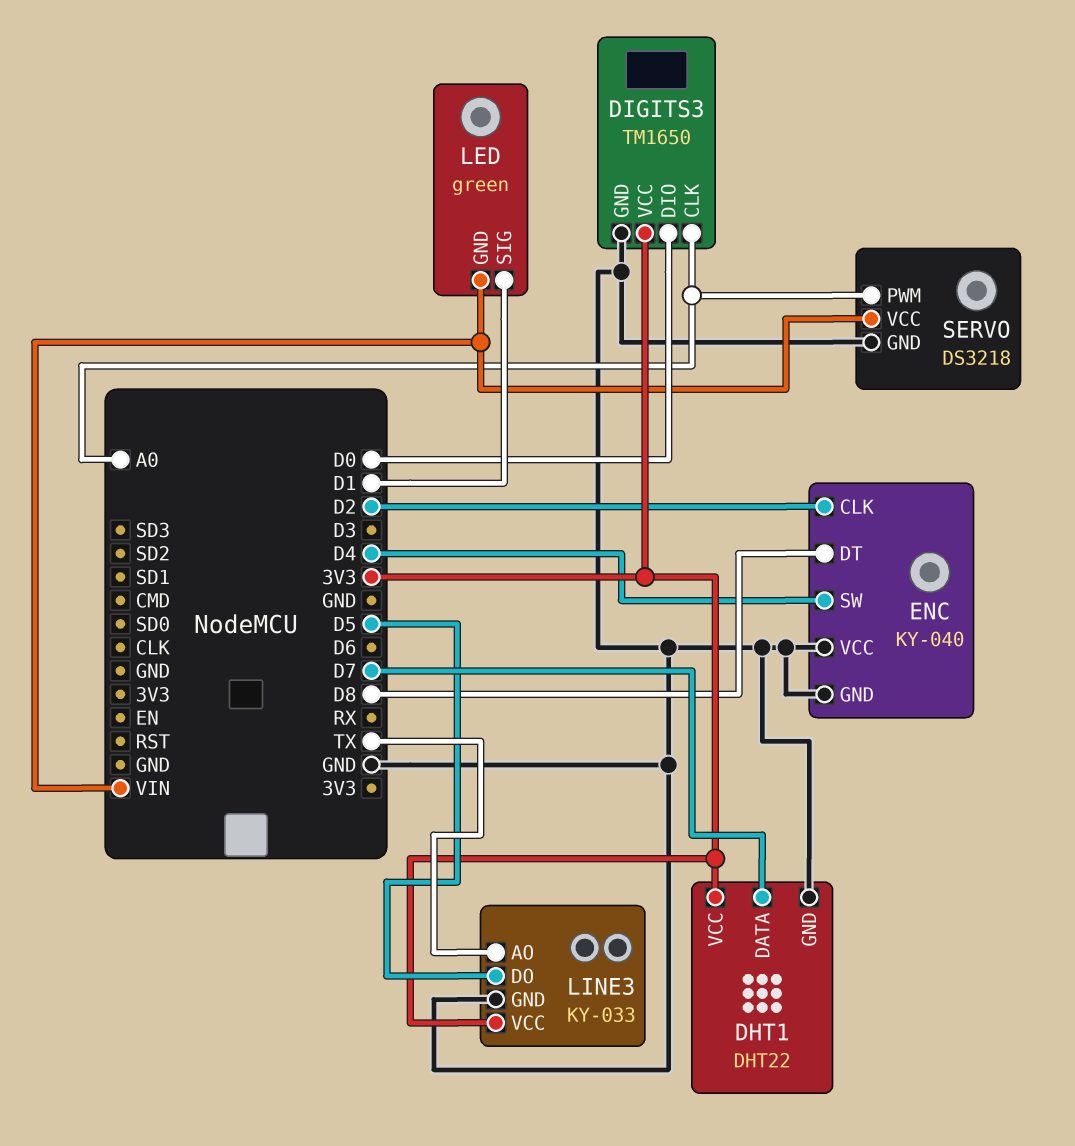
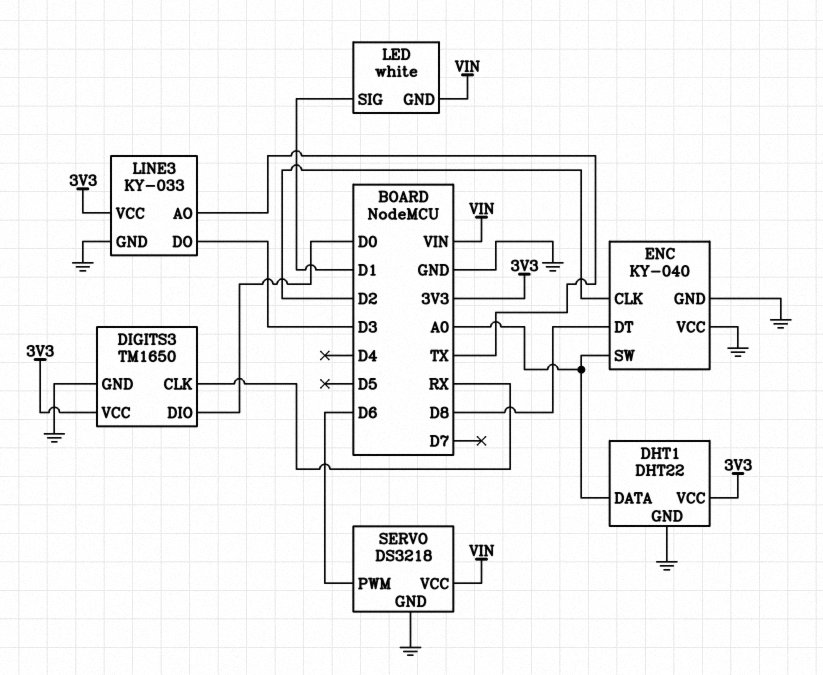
DHT1 pin DATA: D7 -> A0
DIGITS3 pin CLK: A0 -> RX
ENC pin SW: D4 -> A0
LED: green -> white
LINE3 pin DO: D5 -> D3
SERVO pin PWM: A0 -> D6

